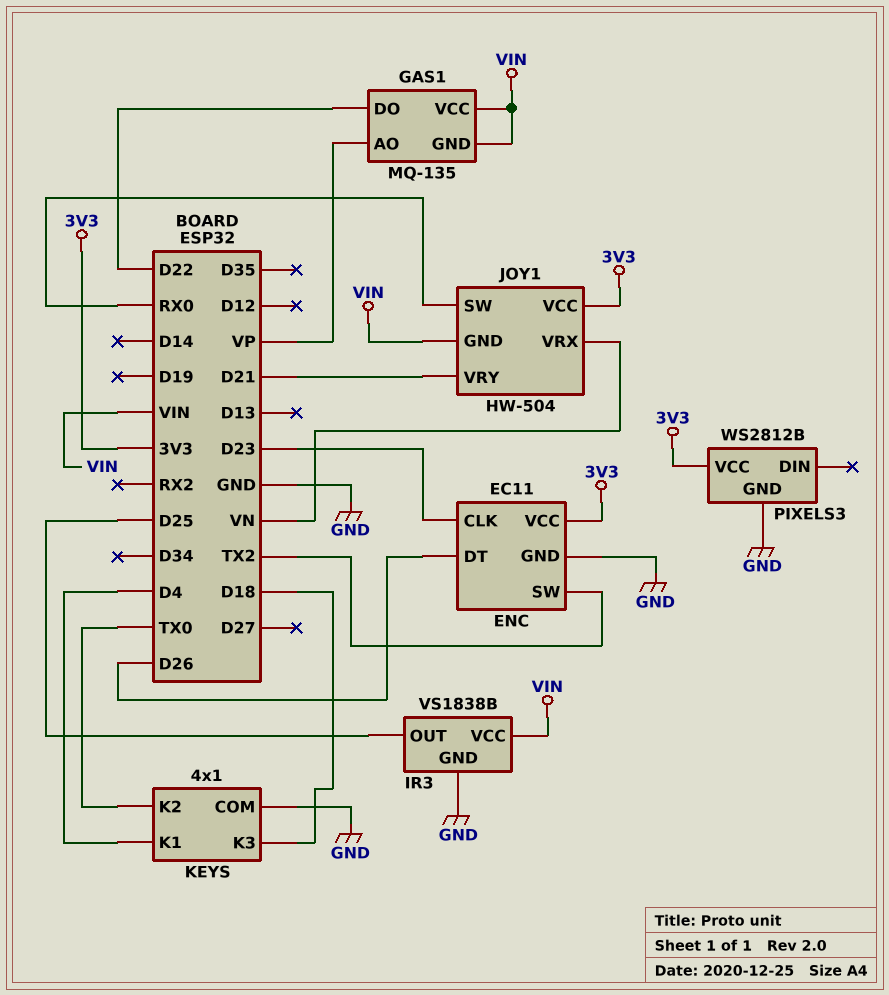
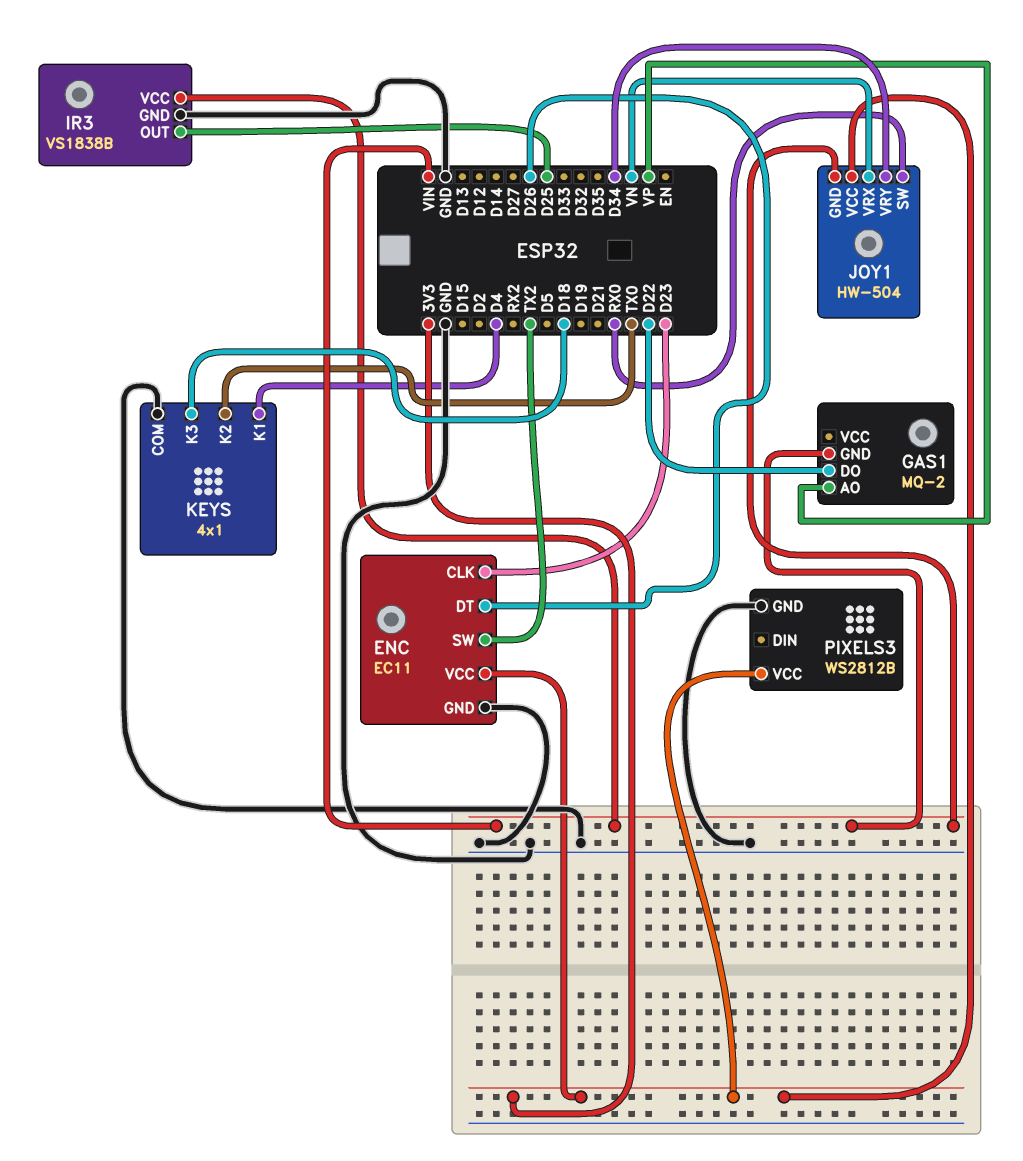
GAS1: MQ-135 -> MQ-2
GAS1 pin VCC: VIN -> none
JOY1 pin VRY: D21 -> D34

